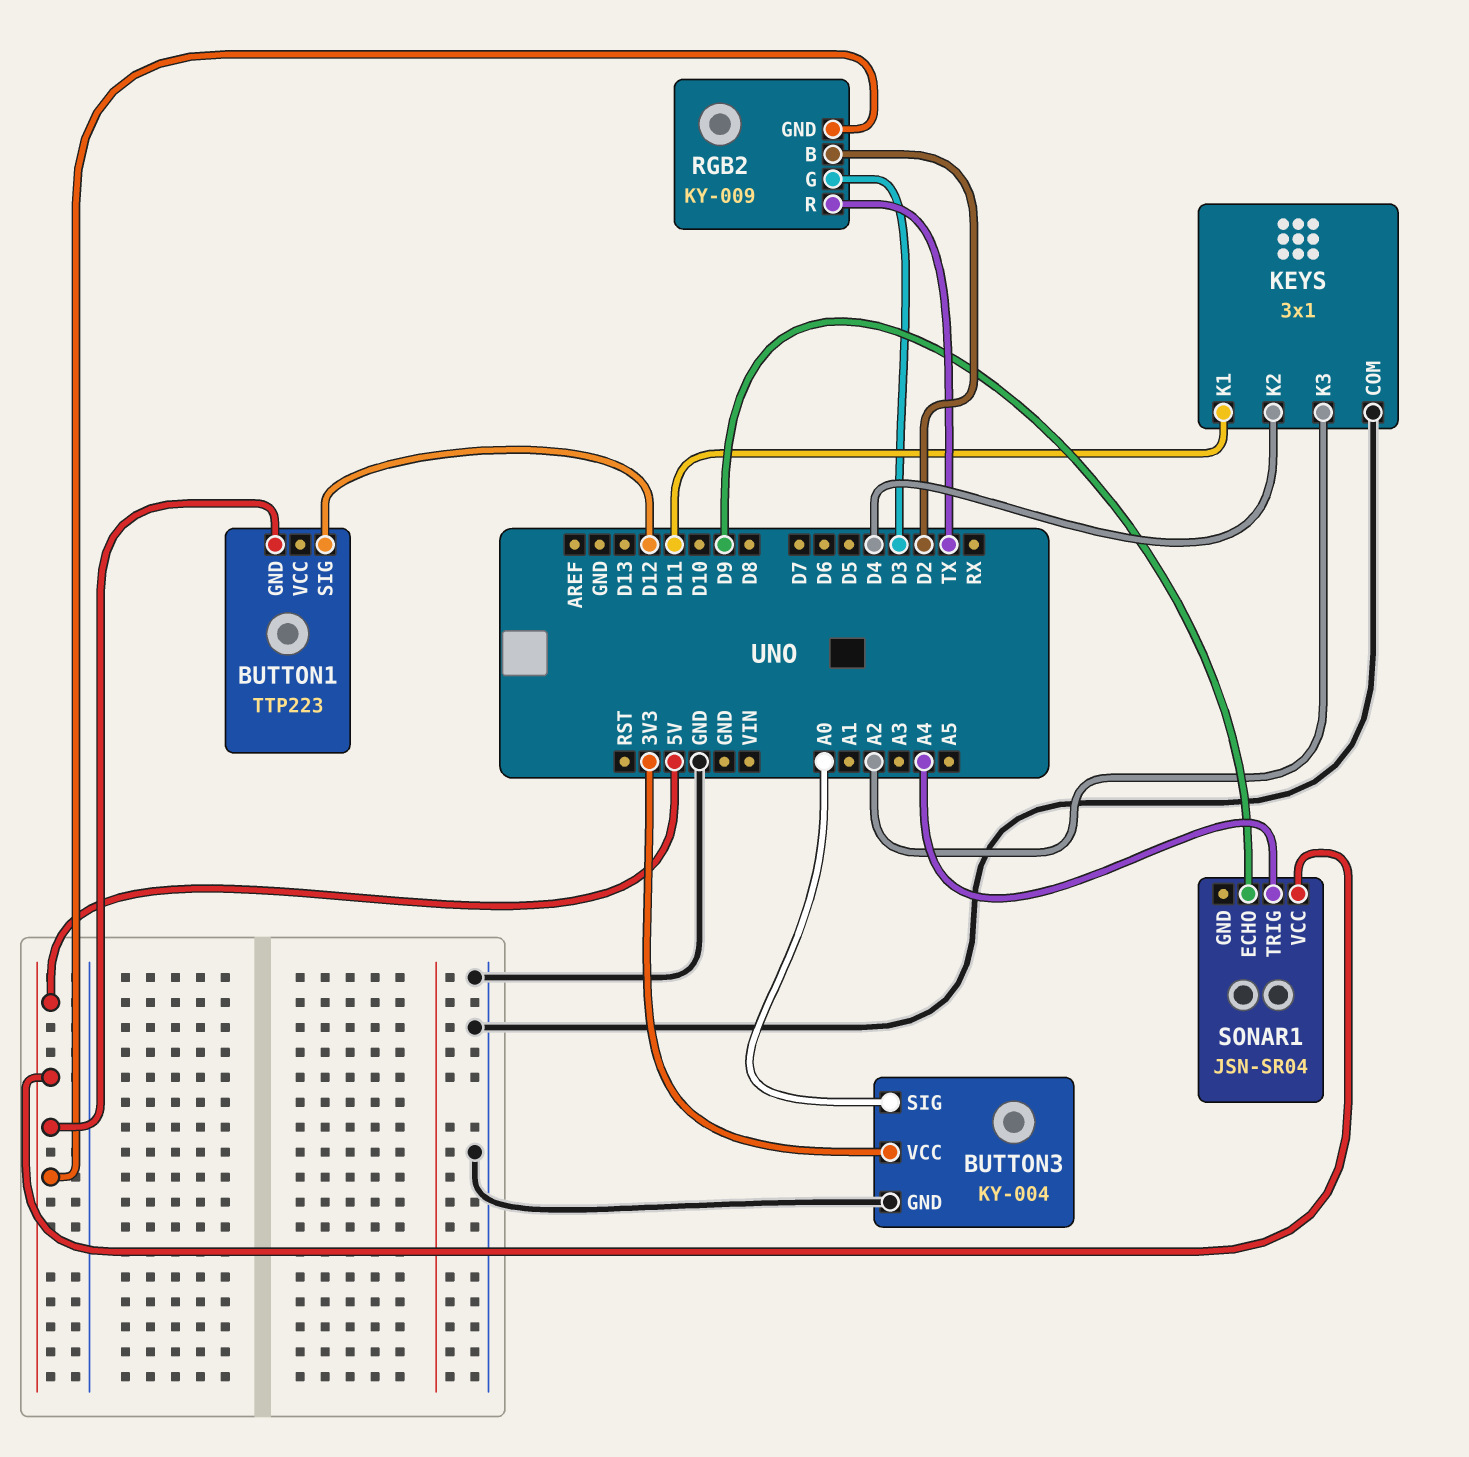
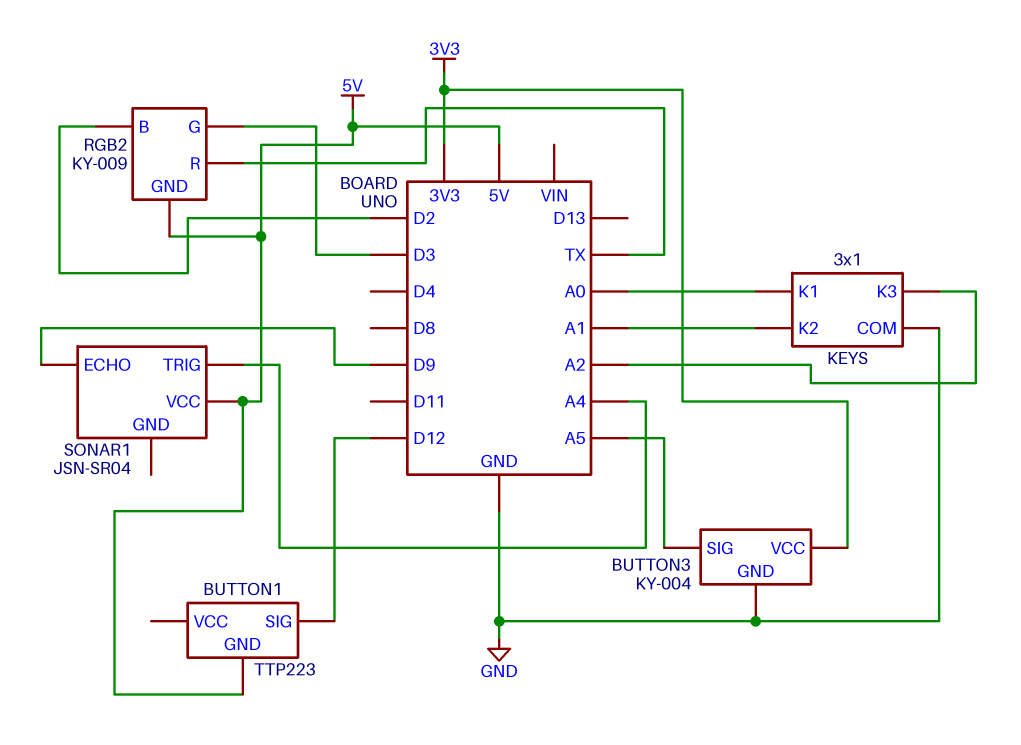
BUTTON3 pin SIG: A0 -> A5
KEYS pin K1: D11 -> A0
KEYS pin K2: D4 -> A1

